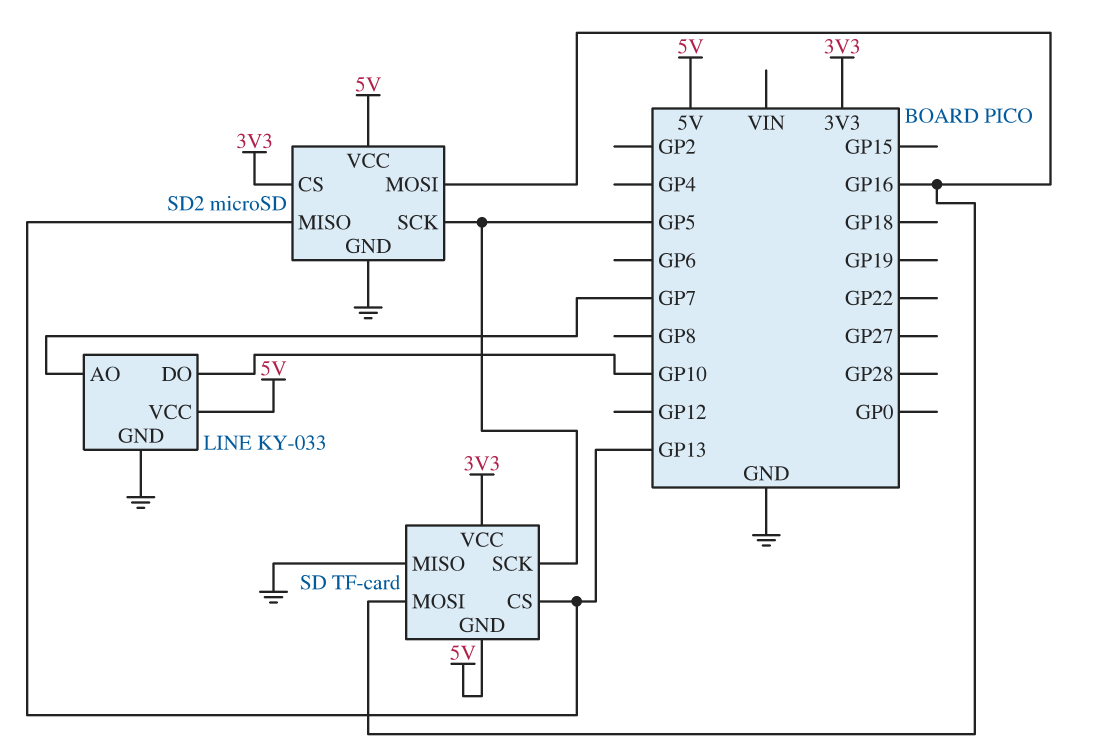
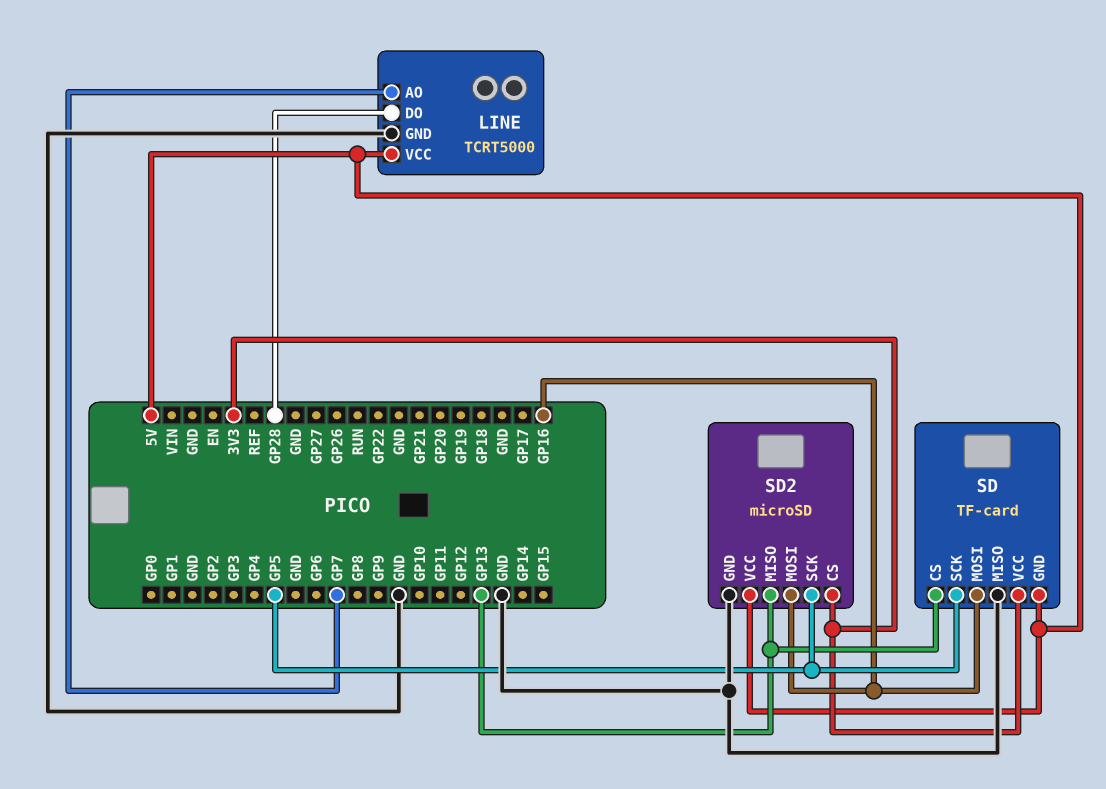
LINE: KY-033 -> TCRT5000
LINE pin DO: GP10 -> GP28

